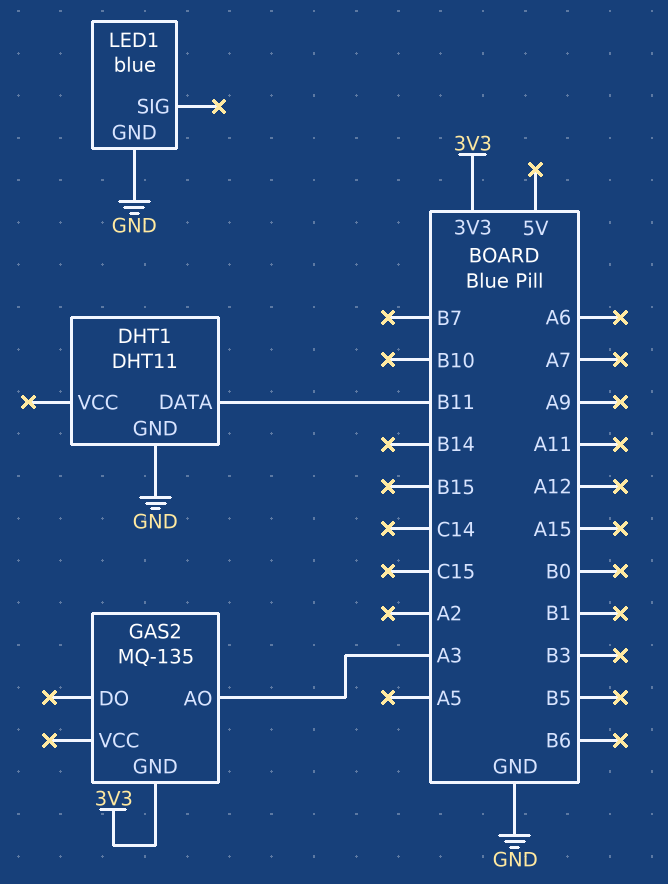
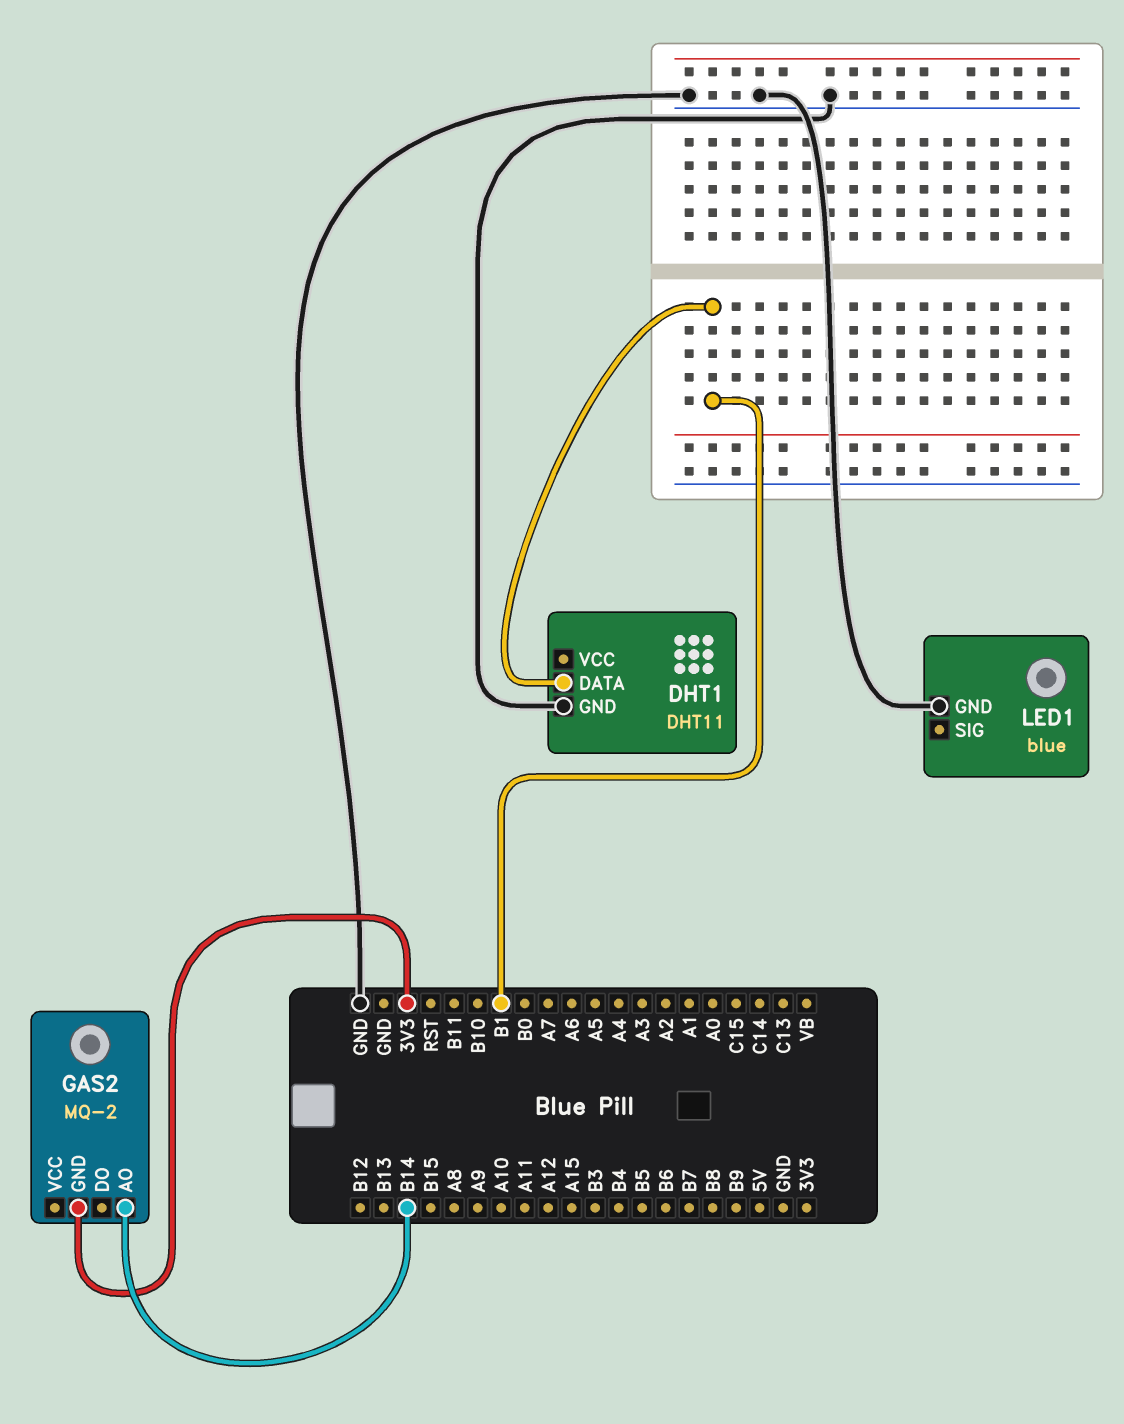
DHT1 pin DATA: B11 -> B1
GAS2: MQ-135 -> MQ-2
GAS2 pin AO: A3 -> B14

